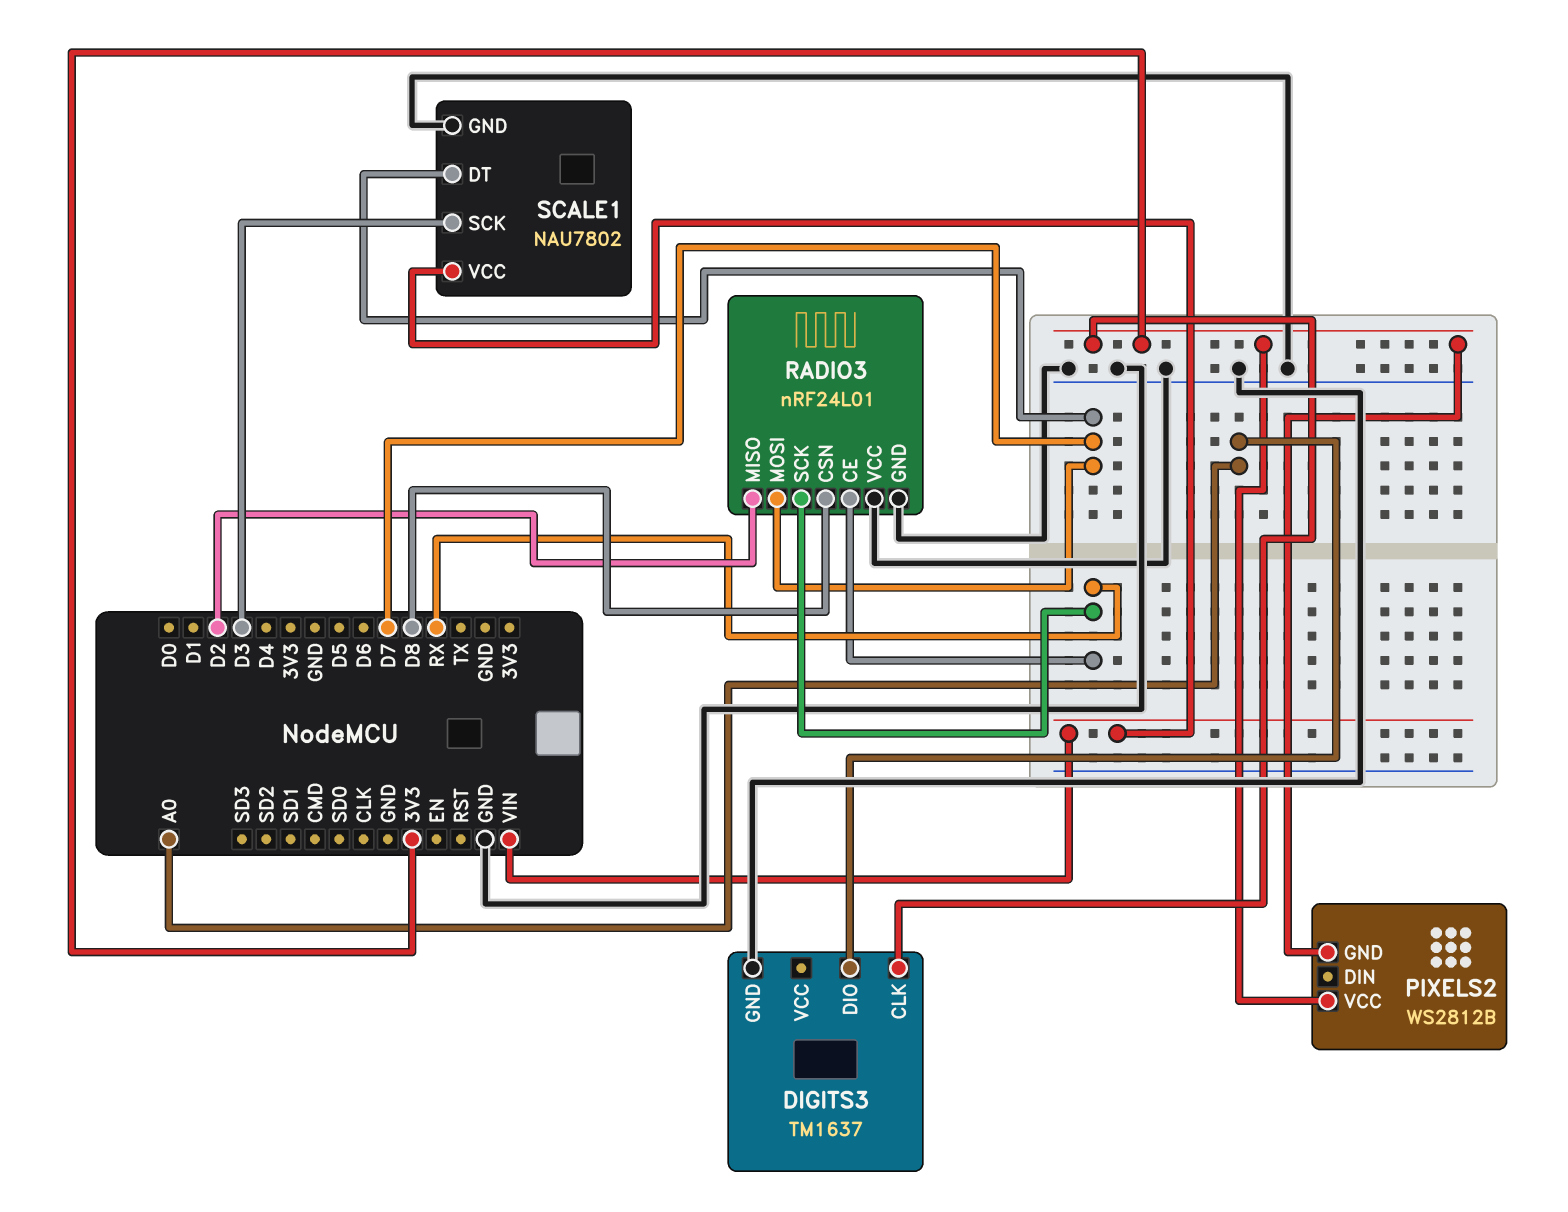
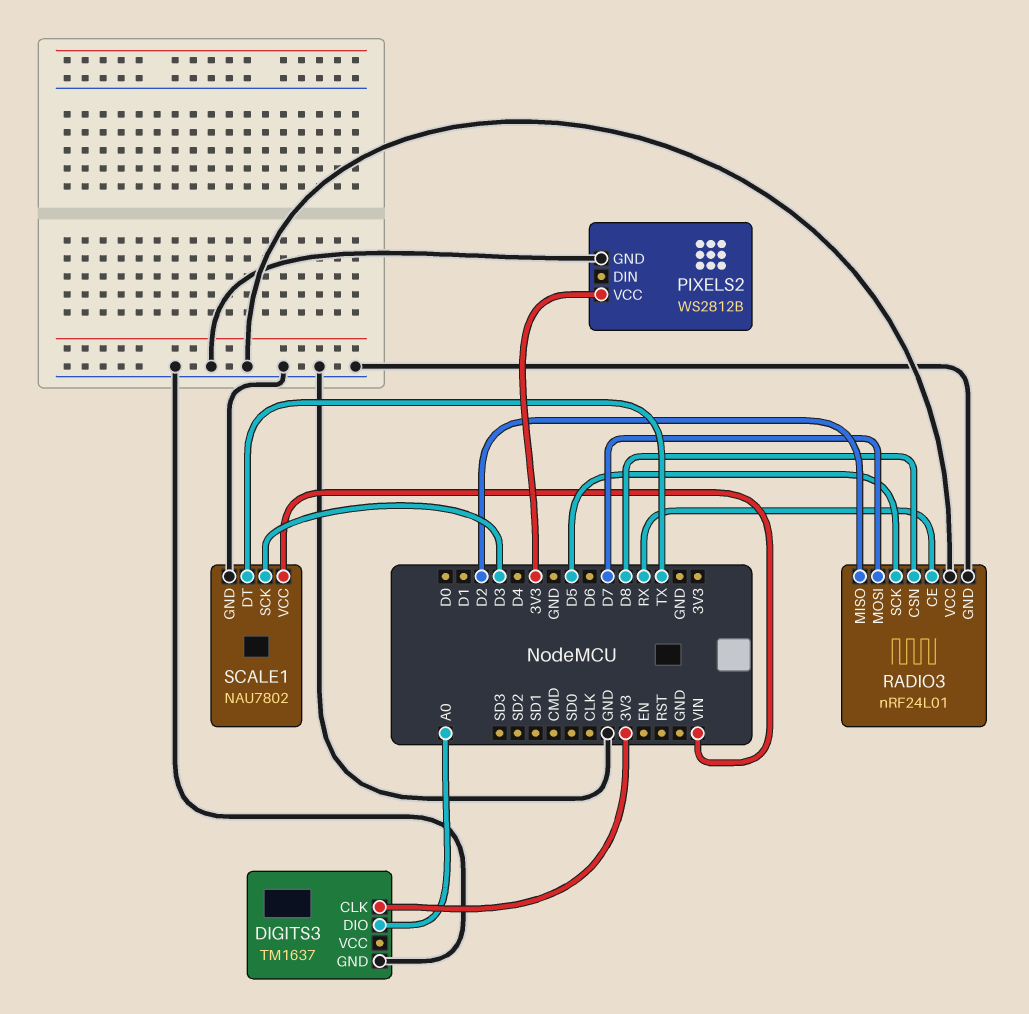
PIXELS2 pin GND: 3V3 -> GND
RADIO3 pin SCK: RX -> D5
SCALE1 pin DT: D7 -> TX

